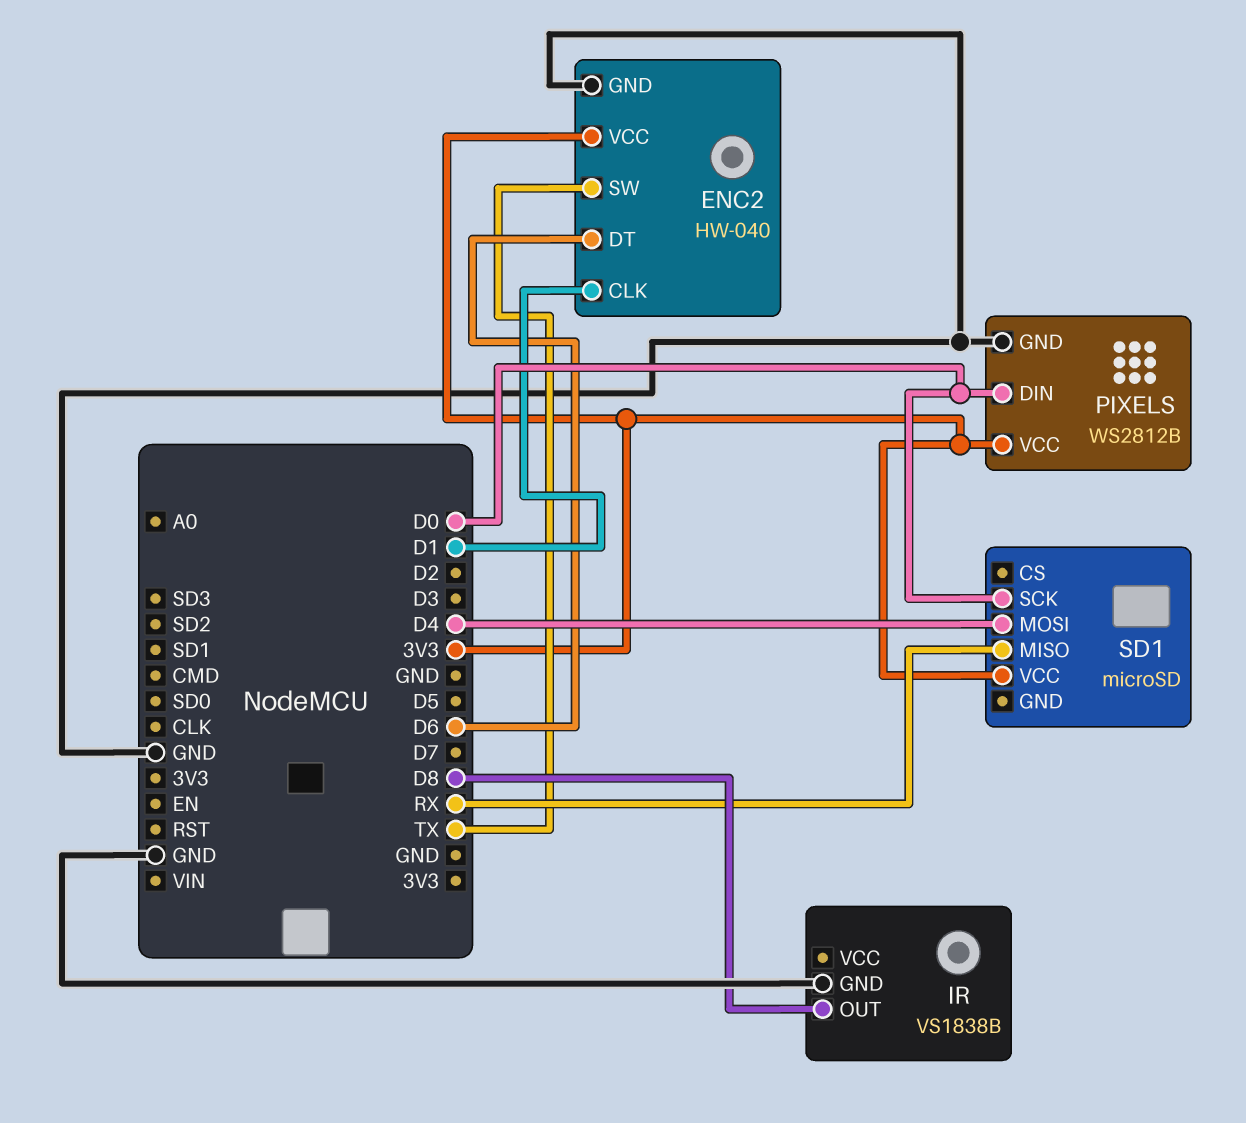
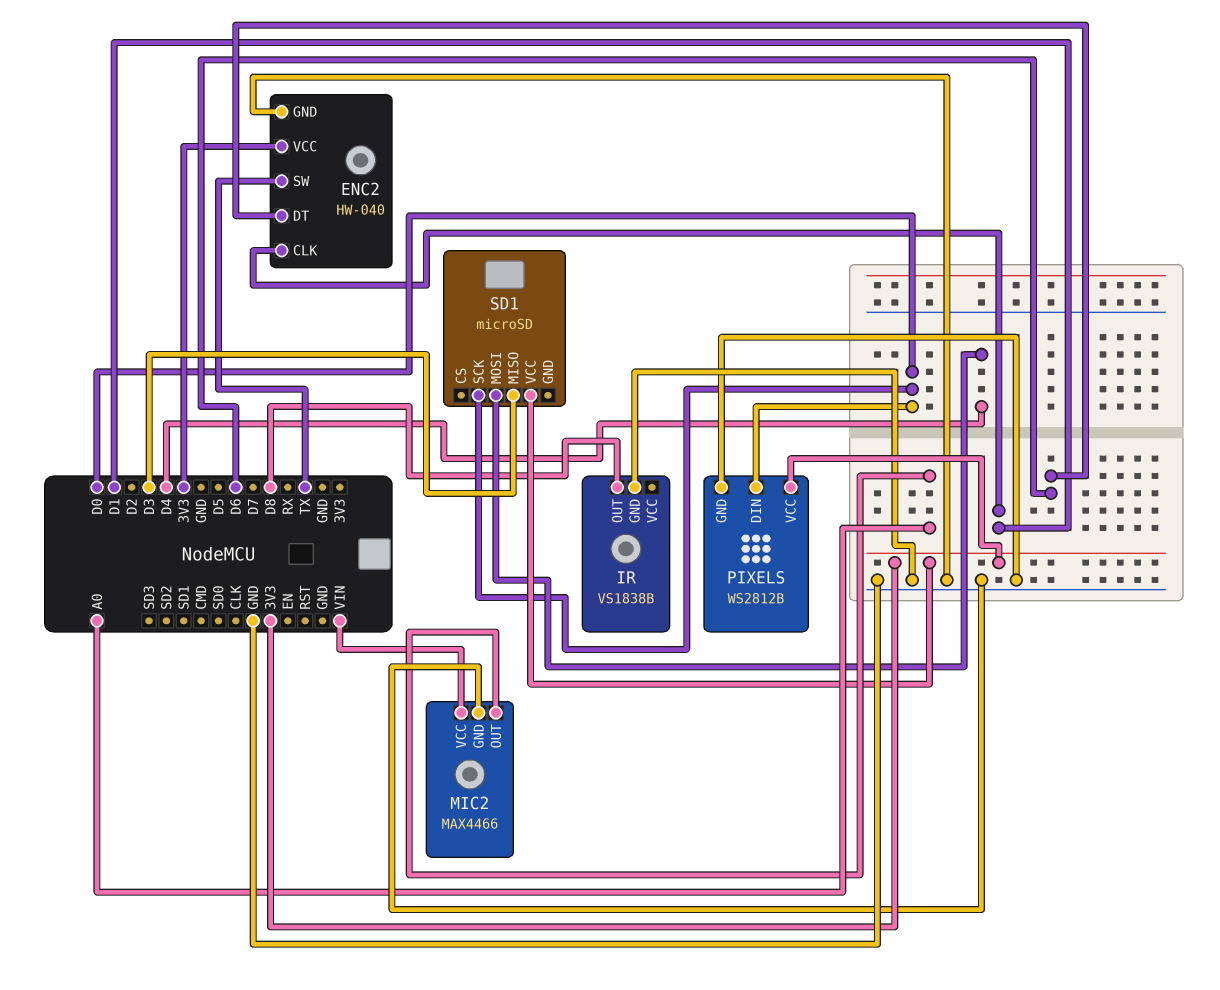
MIC2: none -> MAX4466
MIC2 pin GND: none -> GND
MIC2 pin OUT: none -> A0
MIC2 pin VCC: none -> VIN
SD1 pin MISO: RX -> D3

